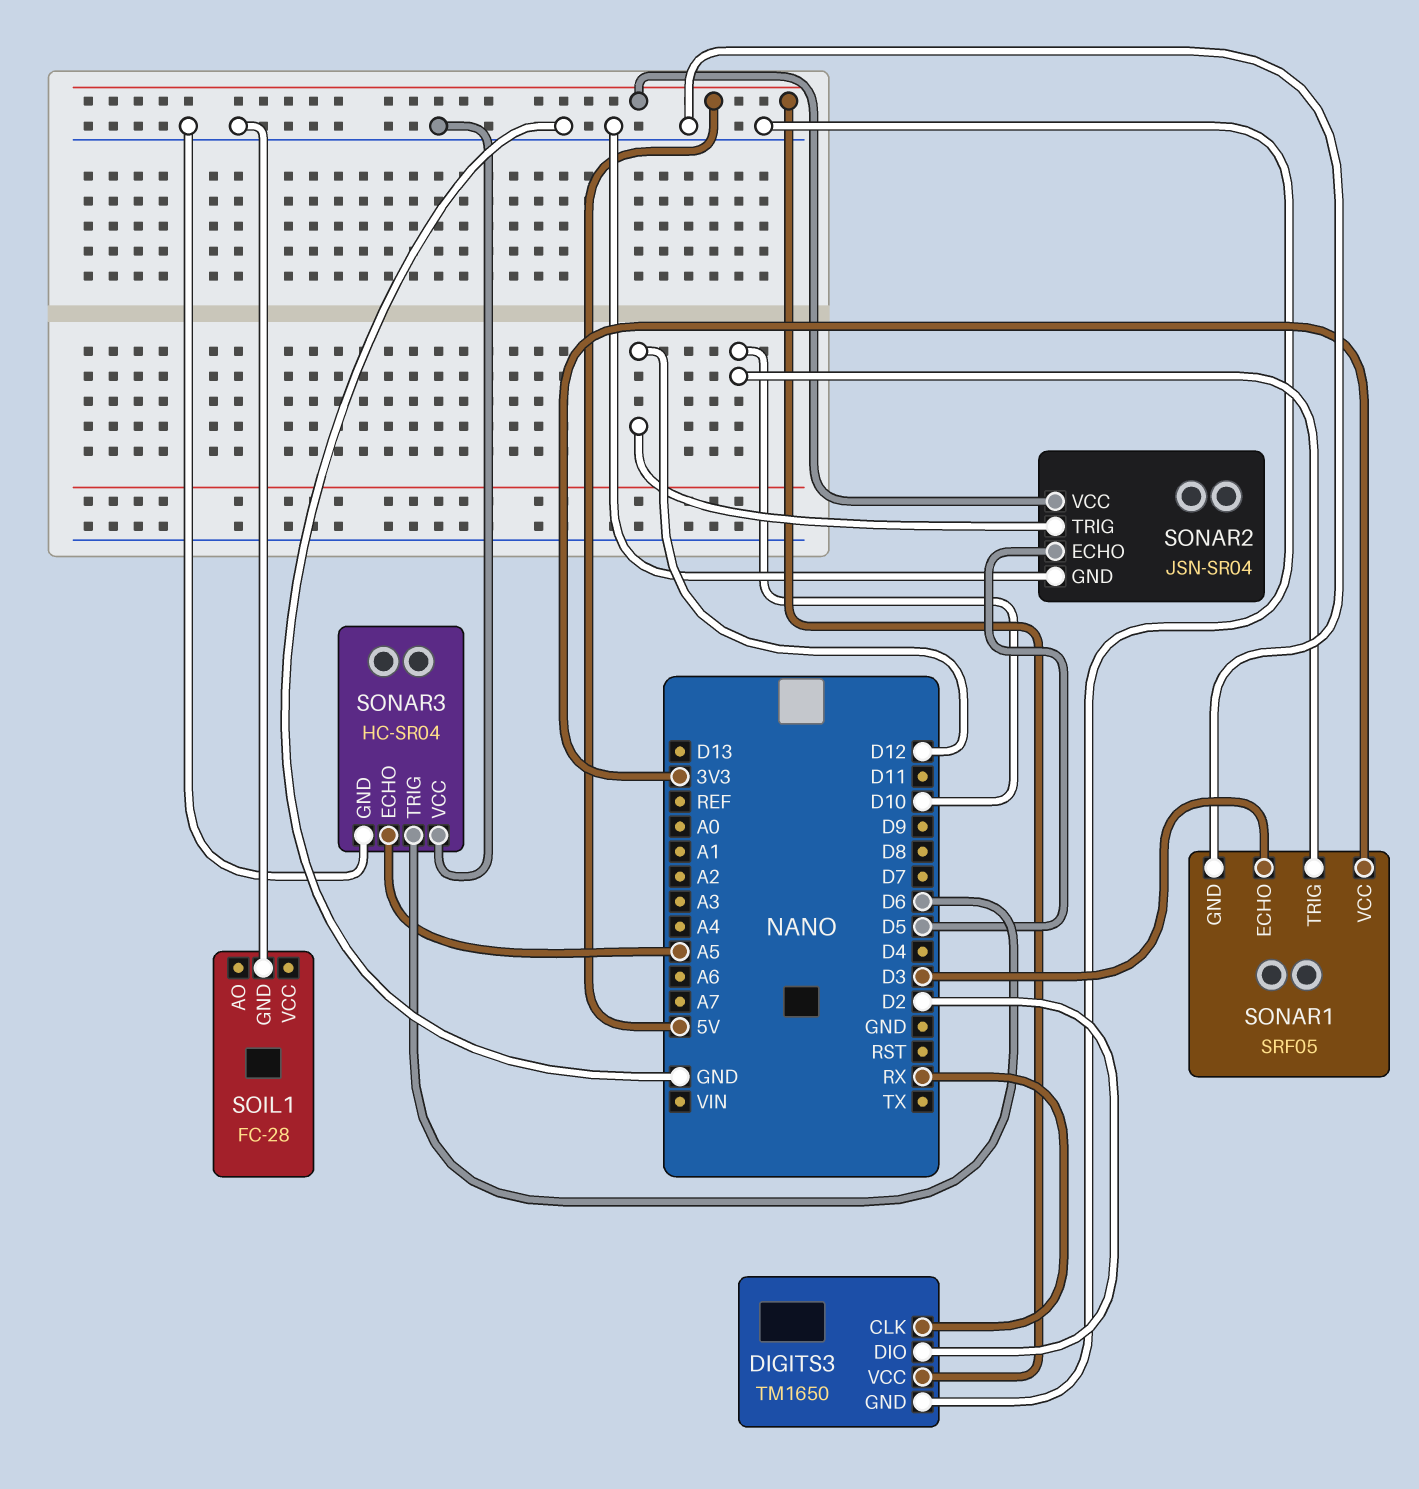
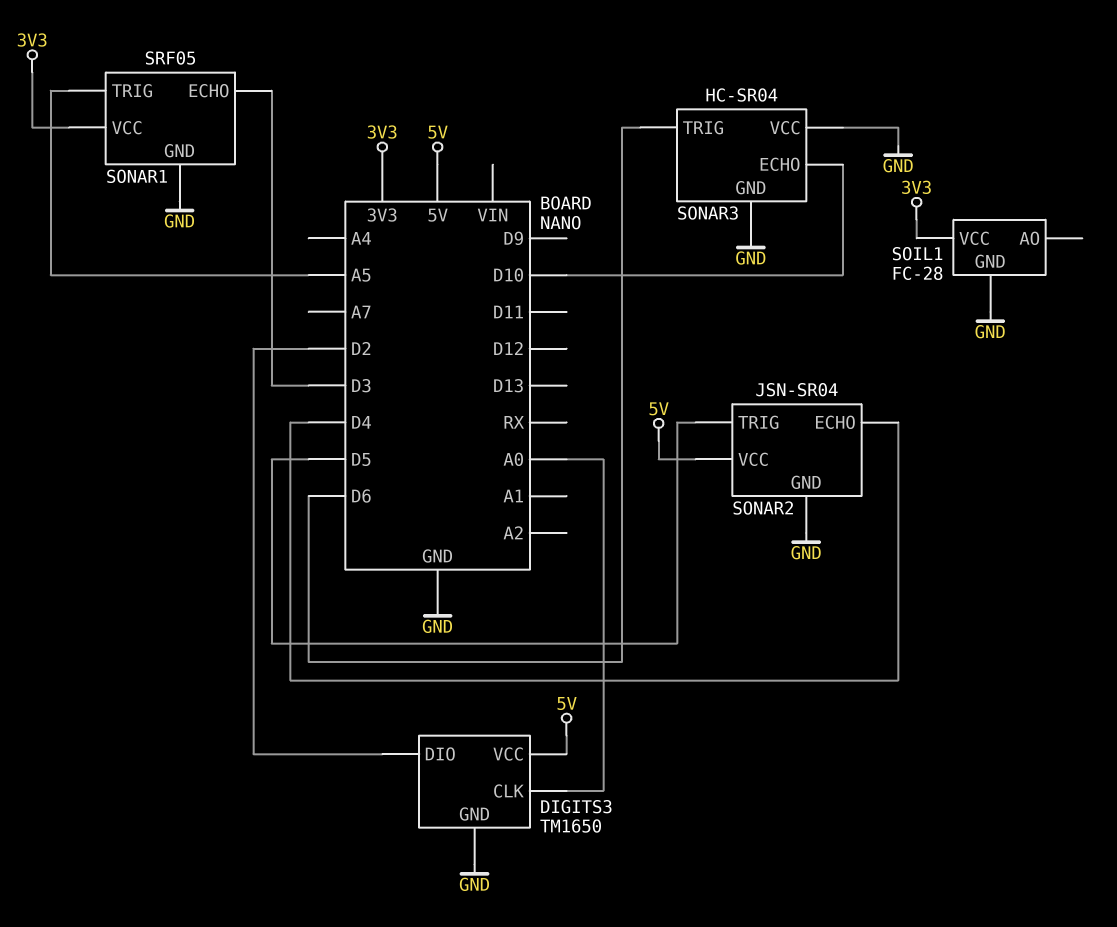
DIGITS3 pin CLK: RX -> A0
SOIL1 pin VCC: none -> 3V3
SONAR1 pin TRIG: D10 -> A5
SONAR2 pin ECHO: D5 -> D4
SONAR2 pin TRIG: D12 -> D5
SONAR3 pin ECHO: A5 -> D10

